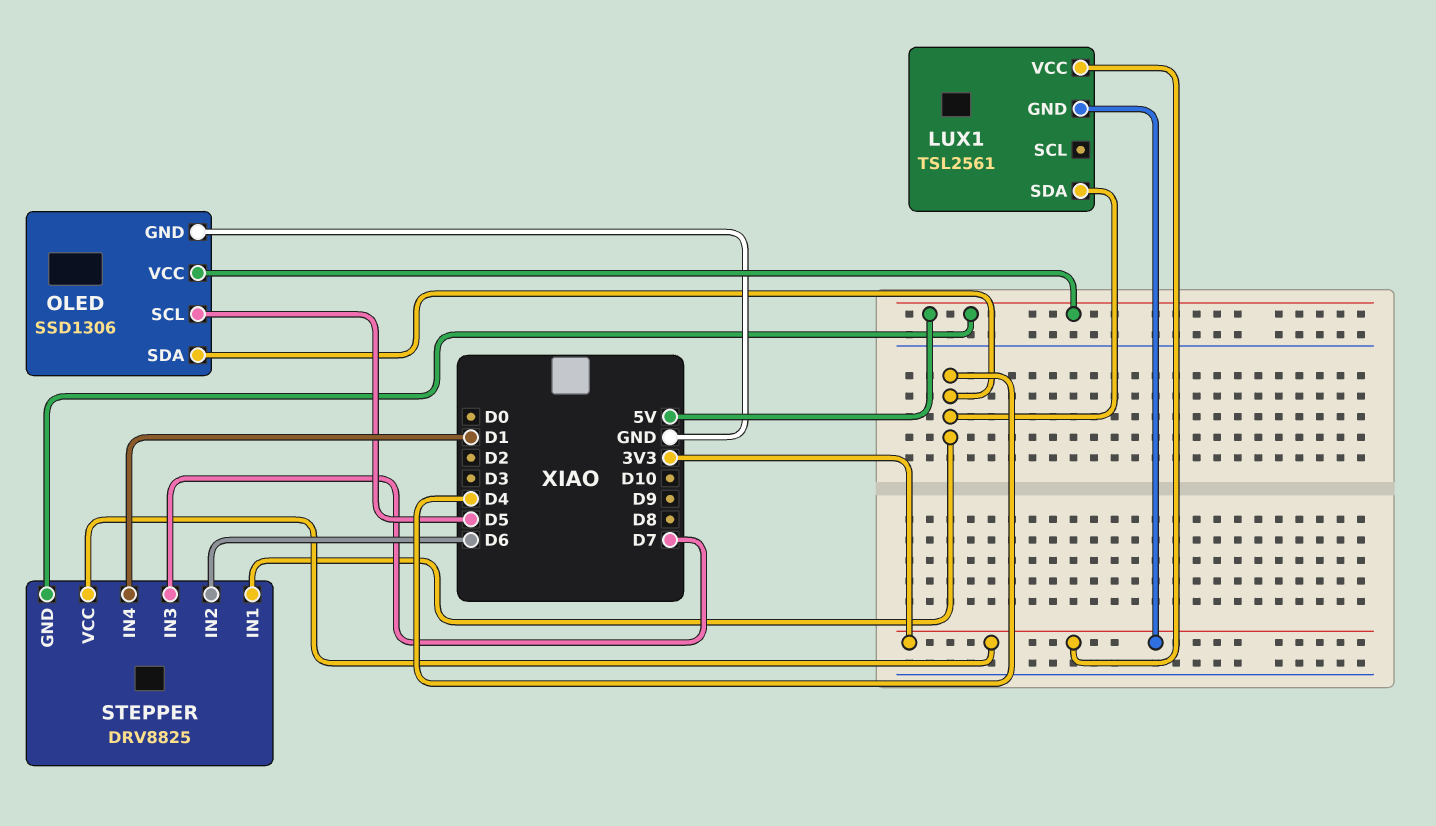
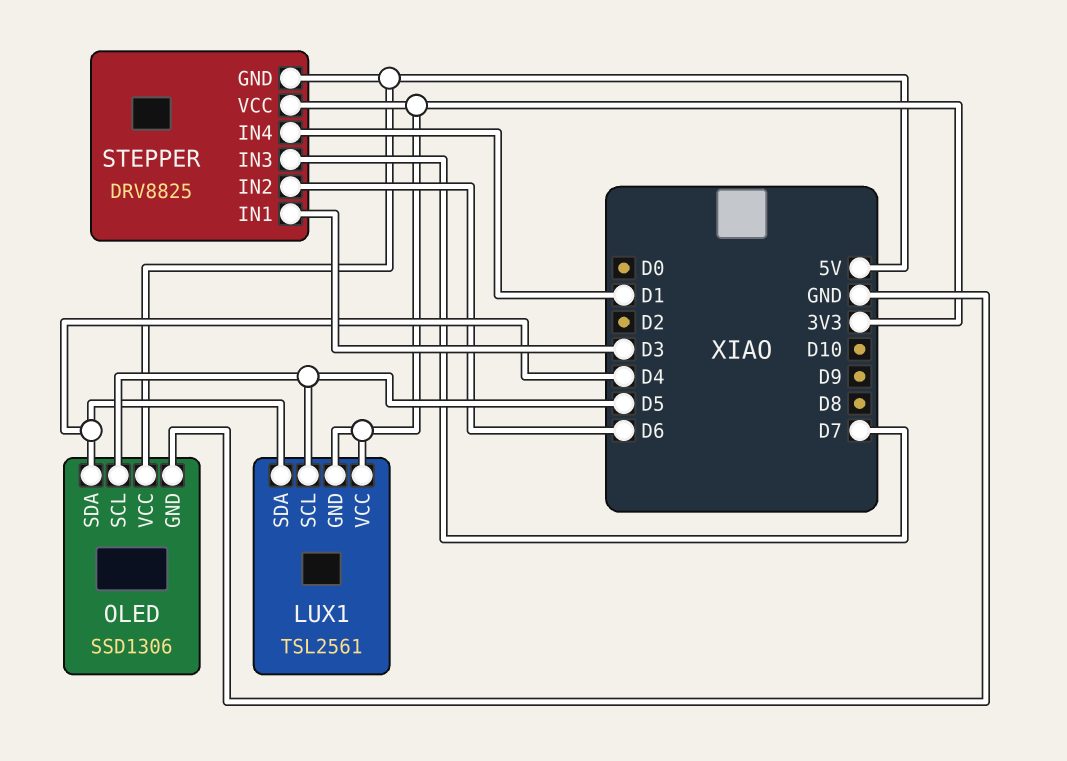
LUX1 pin SCL: none -> D5
STEPPER pin IN1: D4 -> D3

